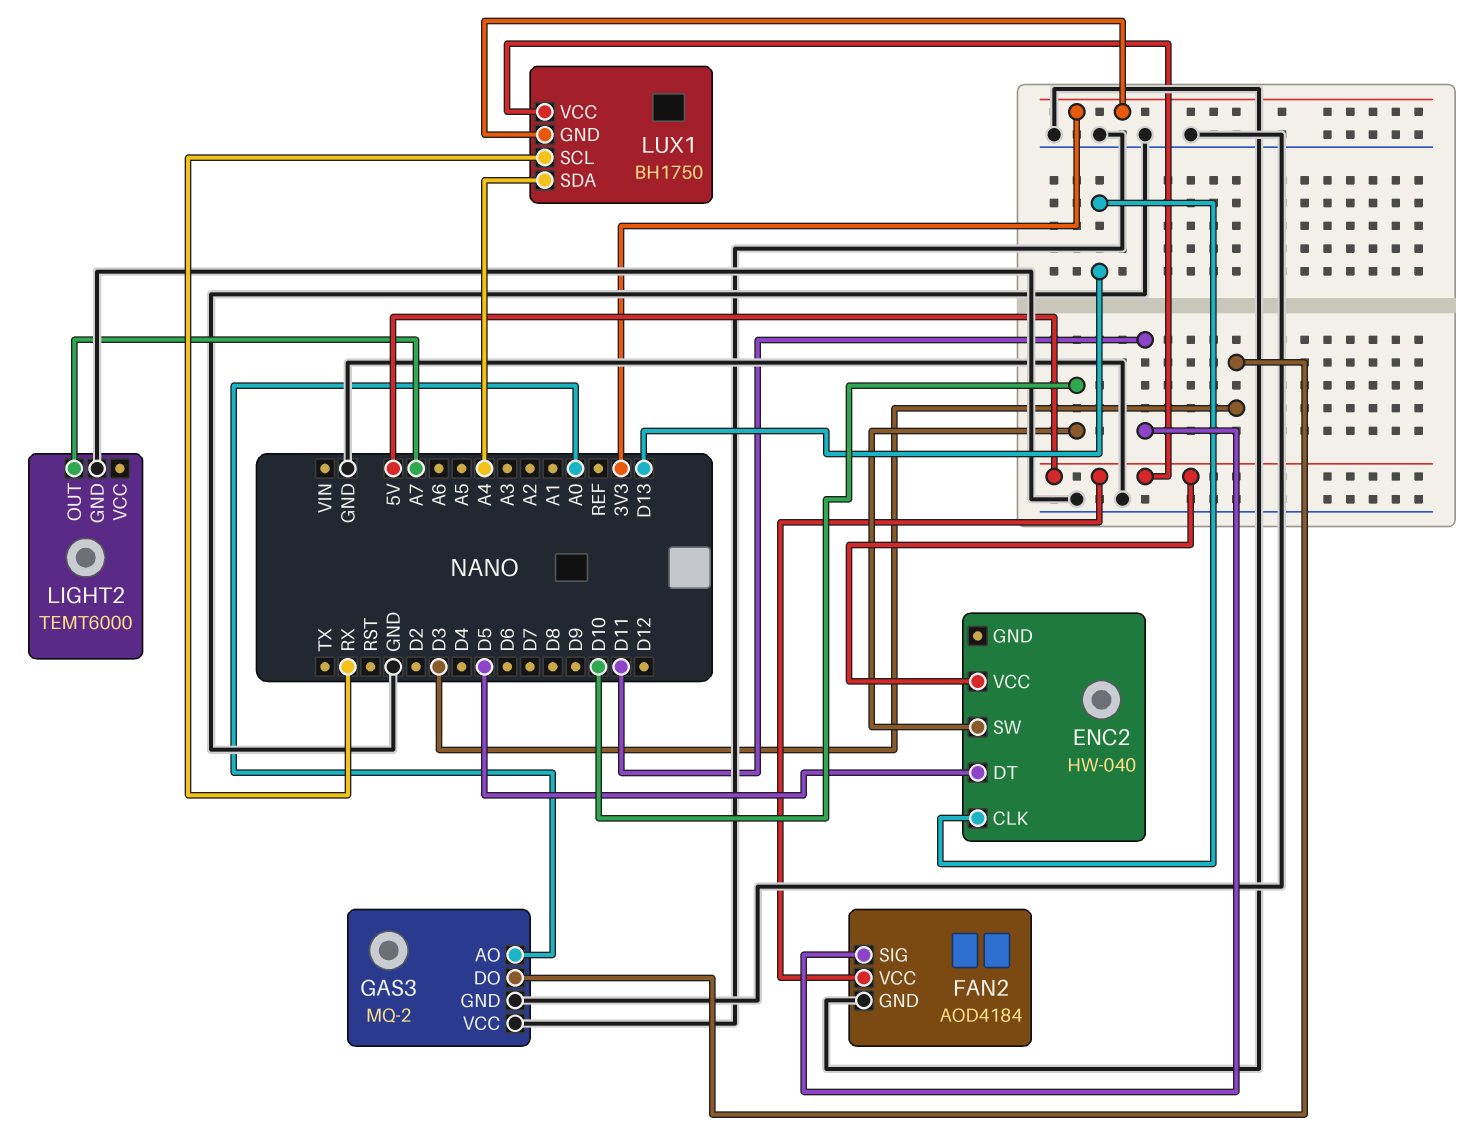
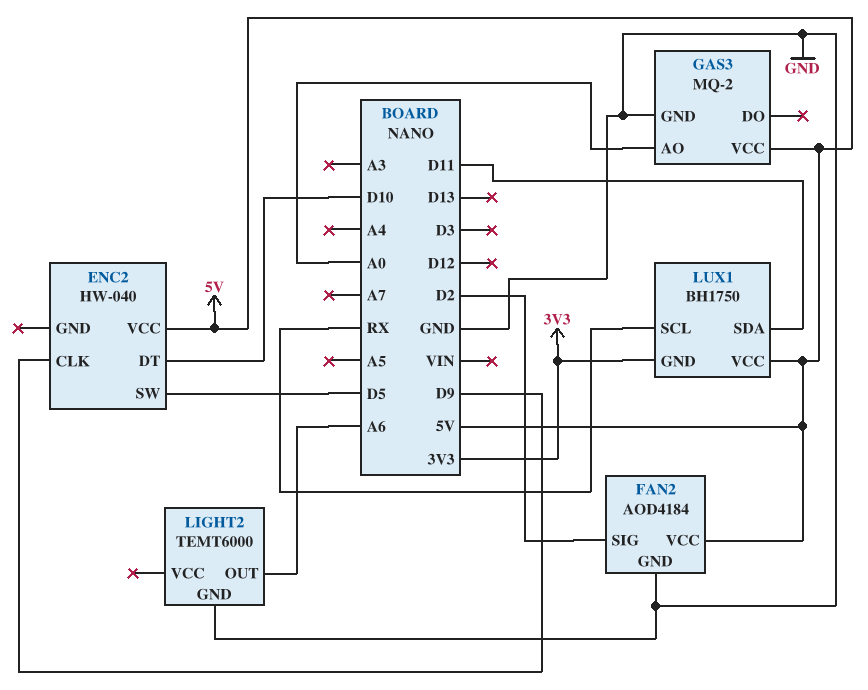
ENC2 pin CLK: D13 -> D9
ENC2 pin DT: D5 -> D10
ENC2 pin SW: D10 -> D5
FAN2 pin SIG: D11 -> D2
GAS3 pin DO: D3 -> none
GAS3 pin VCC: GND -> 5V
LIGHT2 pin OUT: A7 -> A6
LUX1 pin SDA: A4 -> D11

